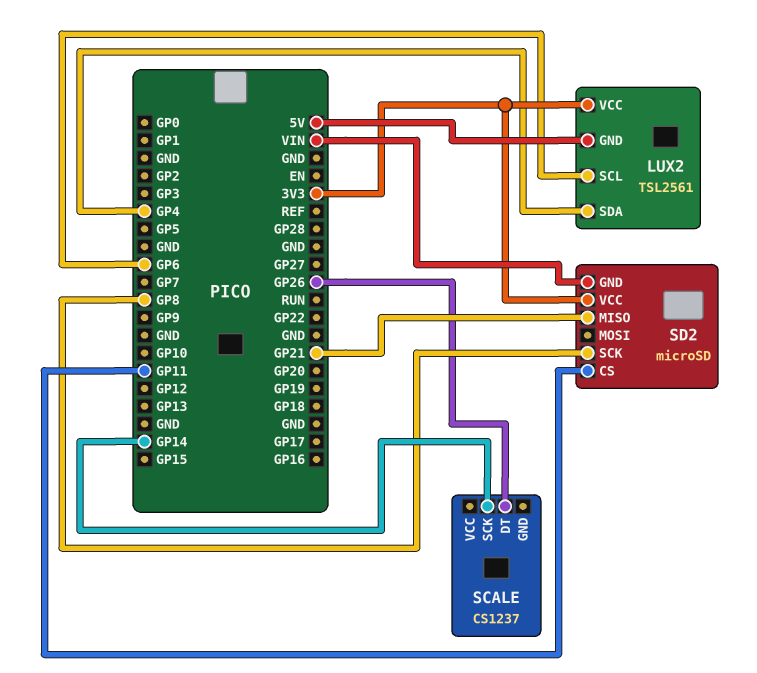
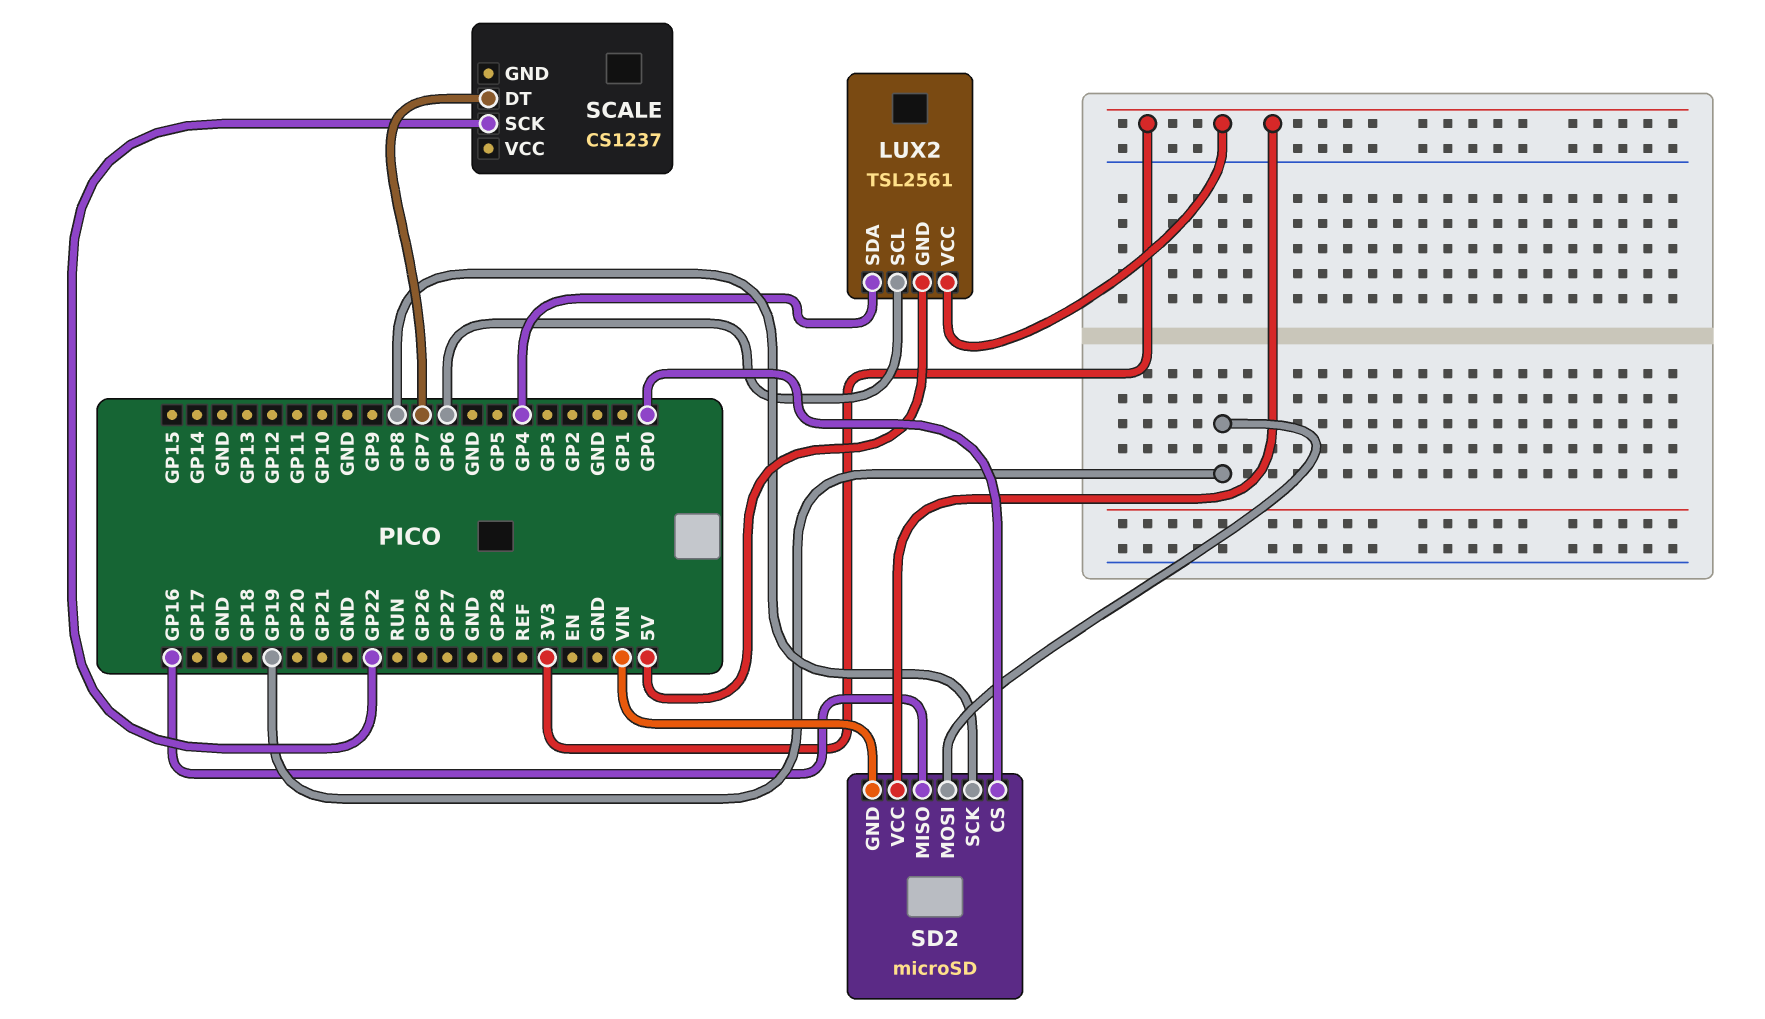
SCALE pin DT: GP26 -> GP7
SCALE pin SCK: GP14 -> GP22
SD2 pin CS: GP11 -> GP0
SD2 pin MISO: GP21 -> GP16
SD2 pin MOSI: none -> GP19

